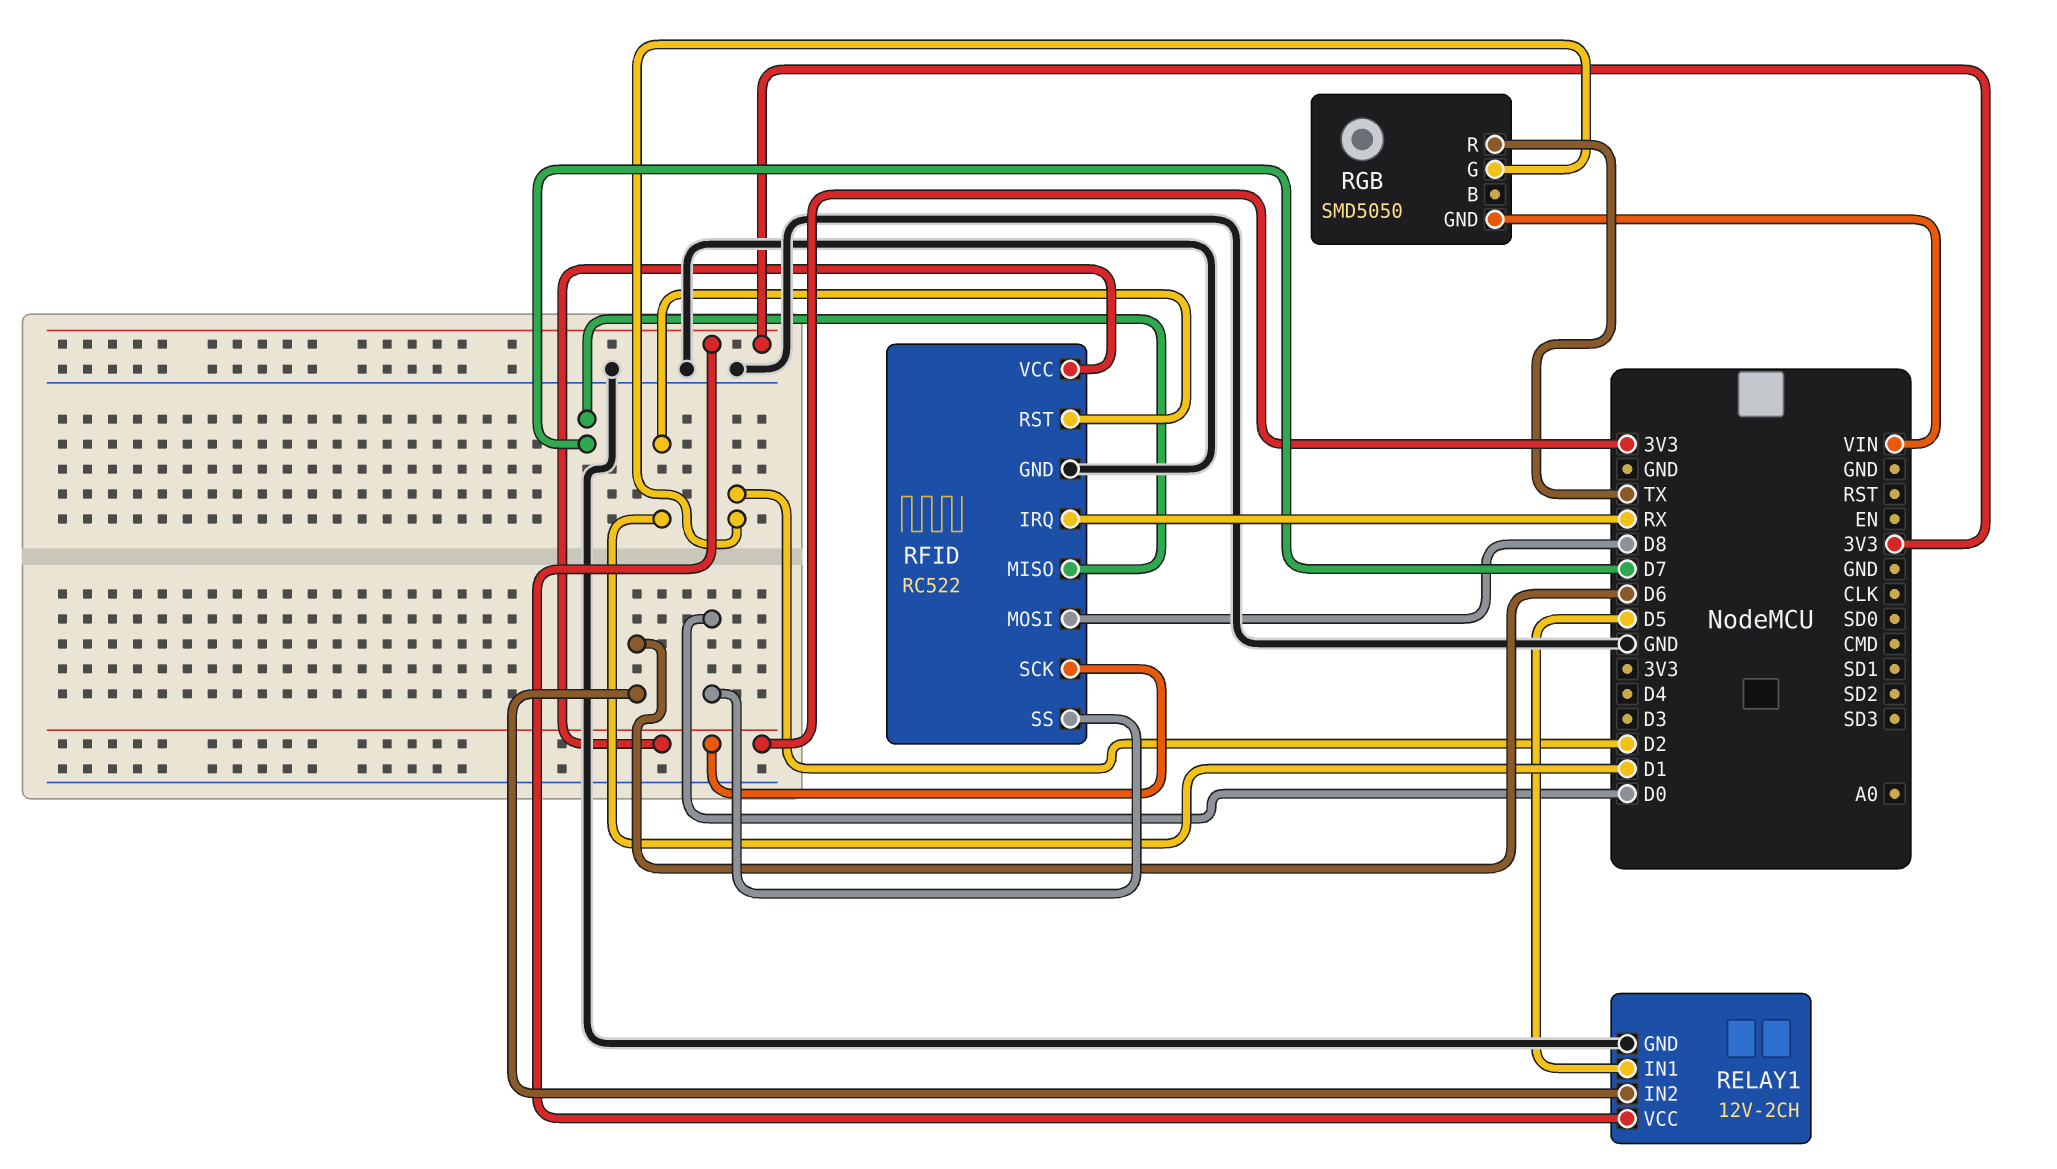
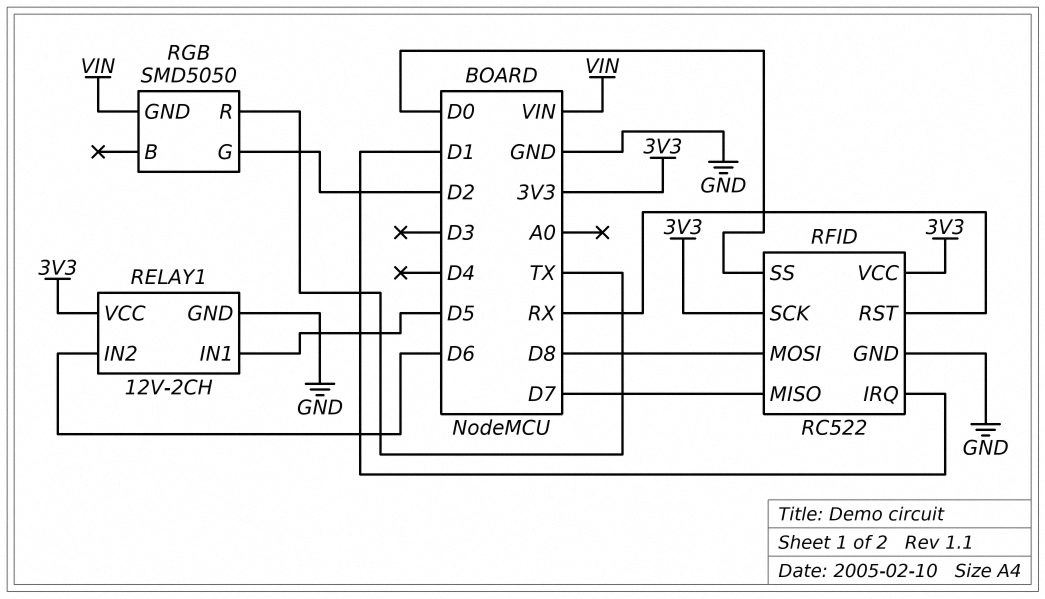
RFID pin IRQ: RX -> D1
RFID pin RST: D1 -> RX

